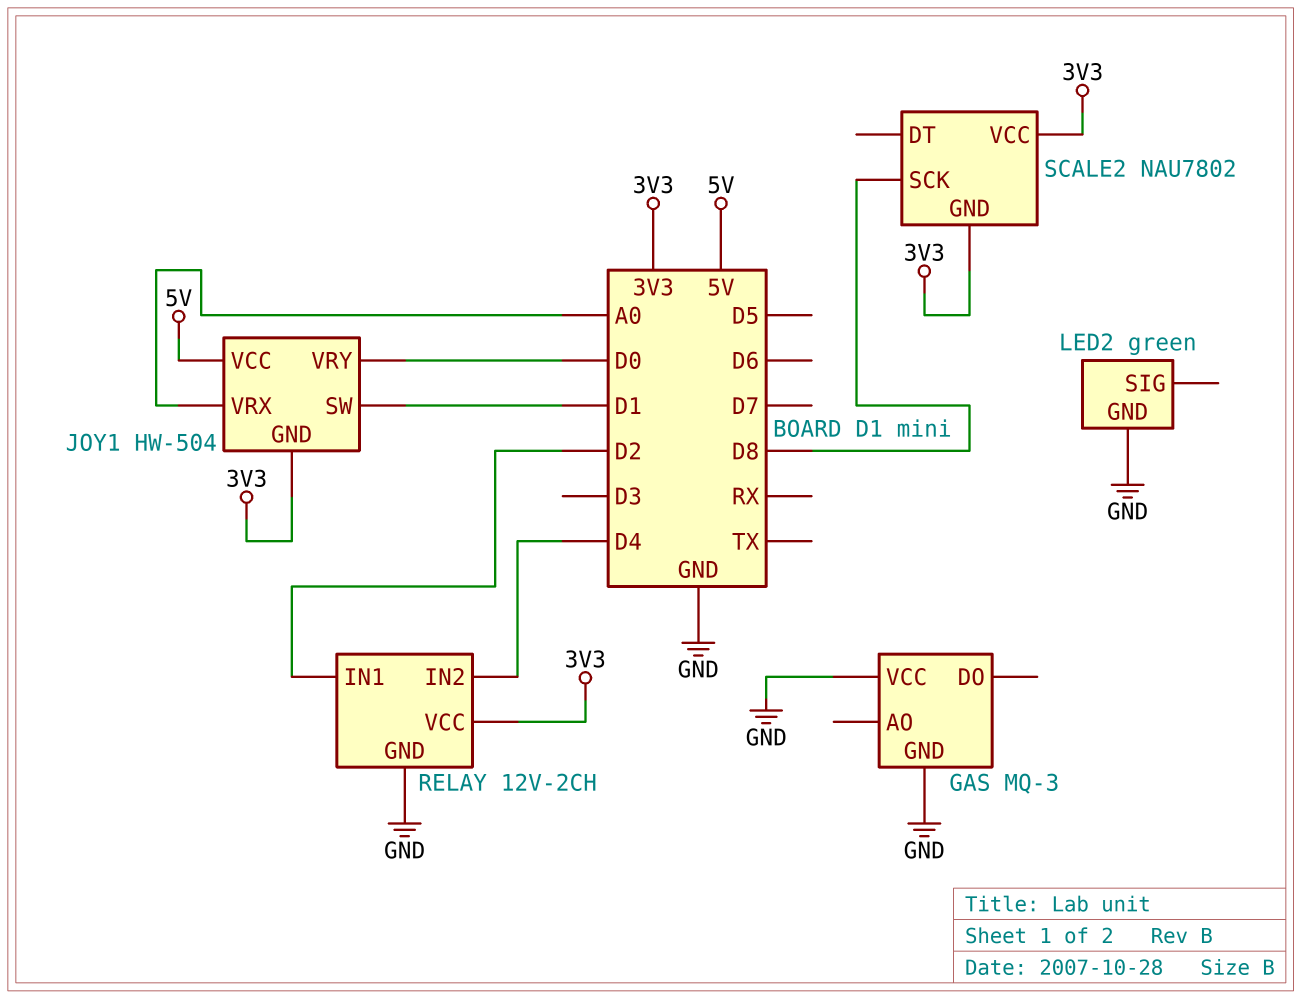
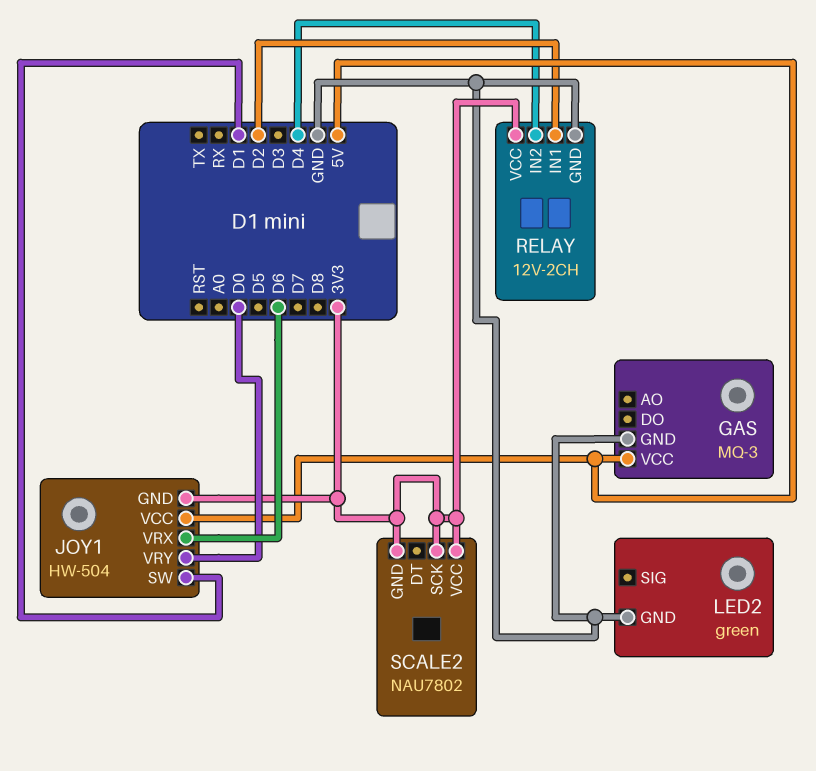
GAS pin VCC: GND -> 5V
JOY1 pin VRX: A0 -> D6
SCALE2 pin SCK: D8 -> 3V3

